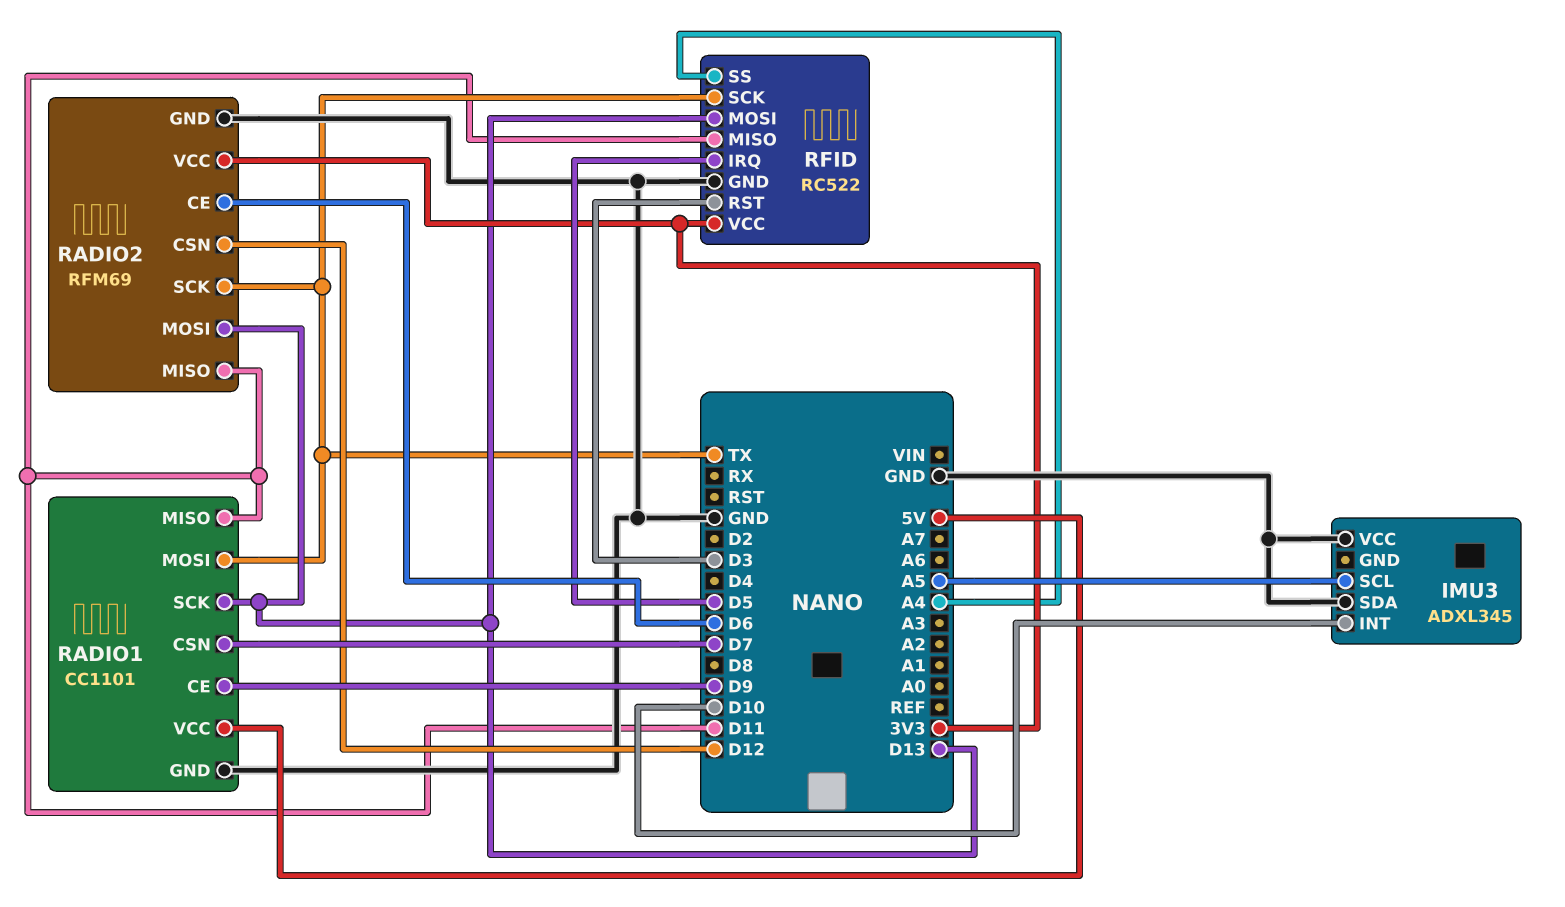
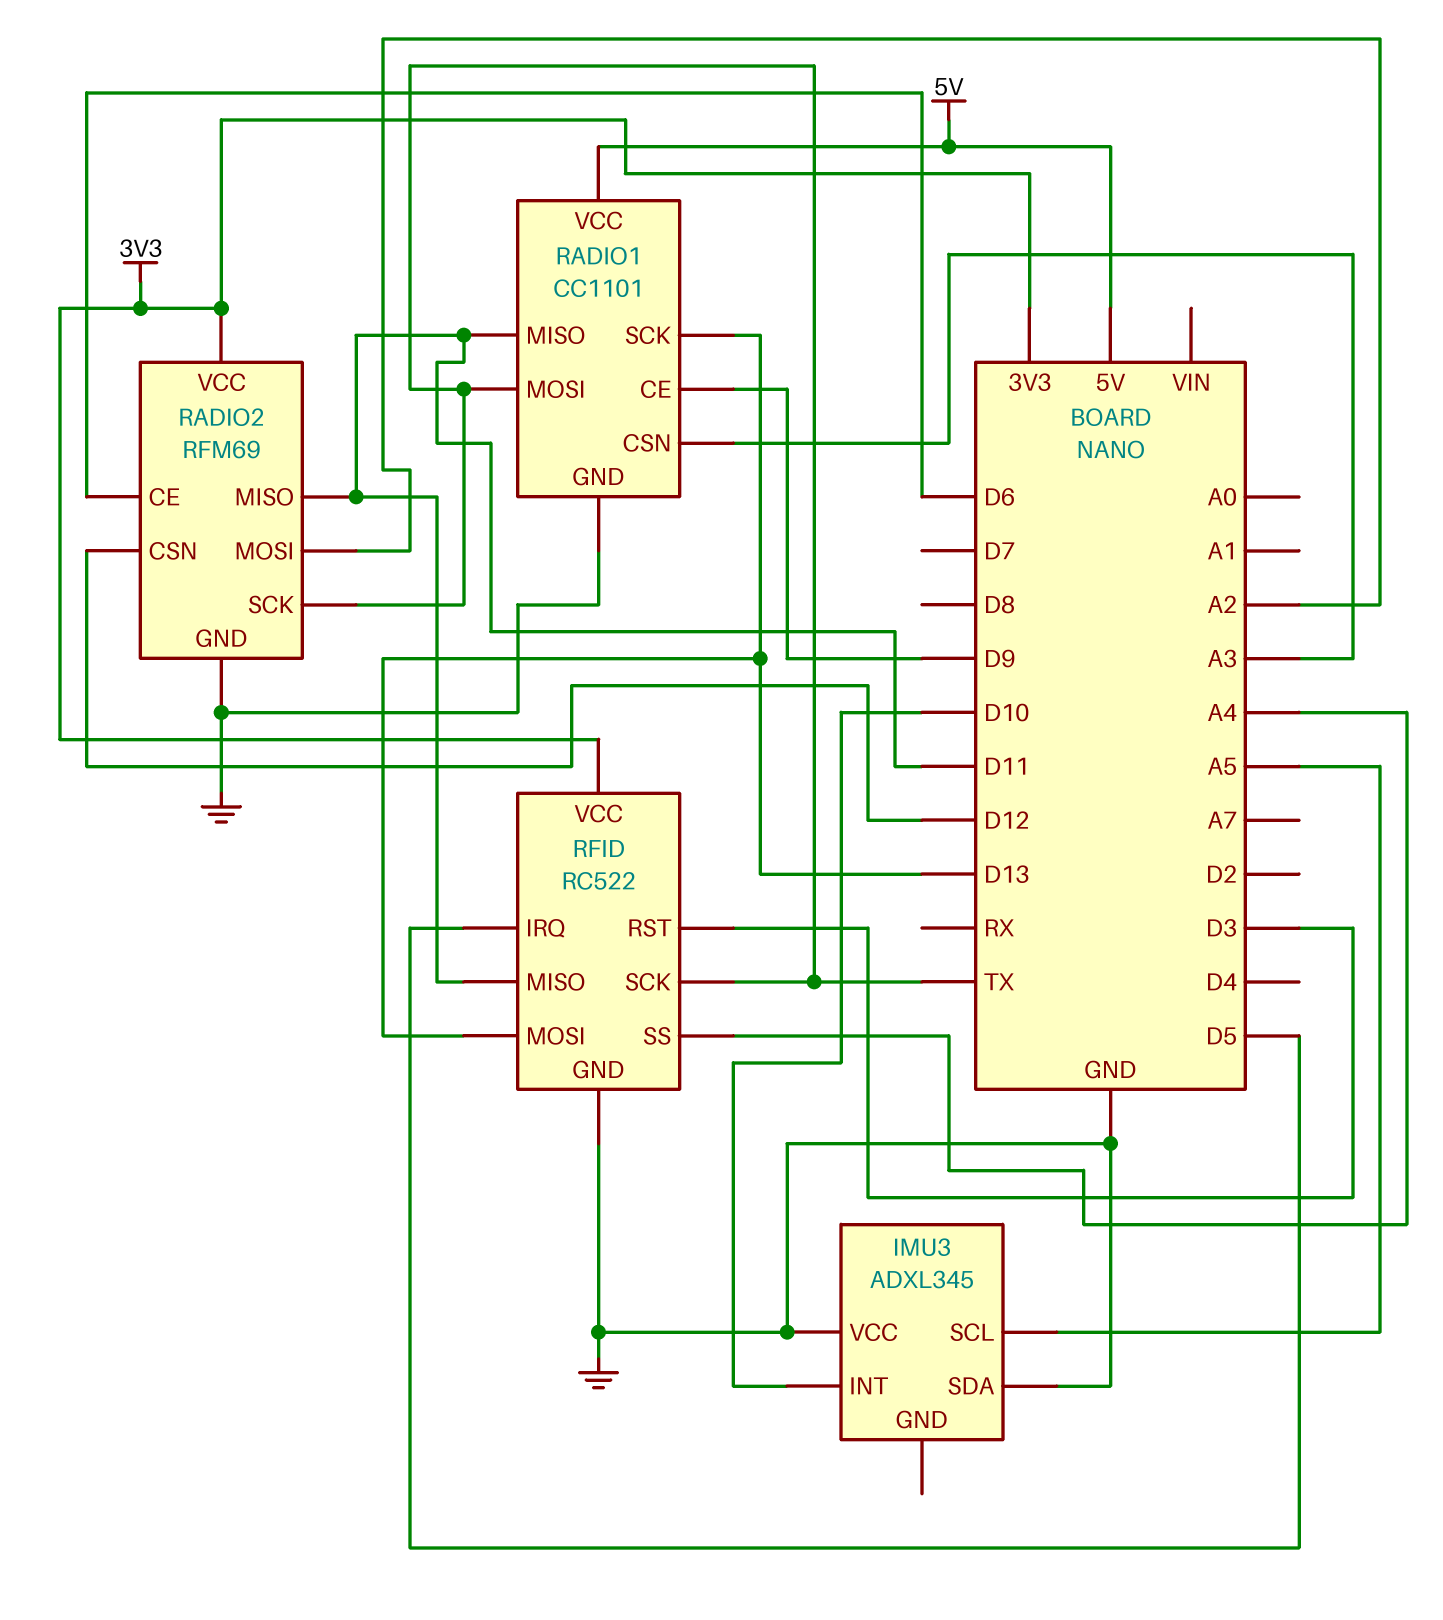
RADIO1 pin CSN: D7 -> A3
RADIO2 pin MOSI: D13 -> A2

